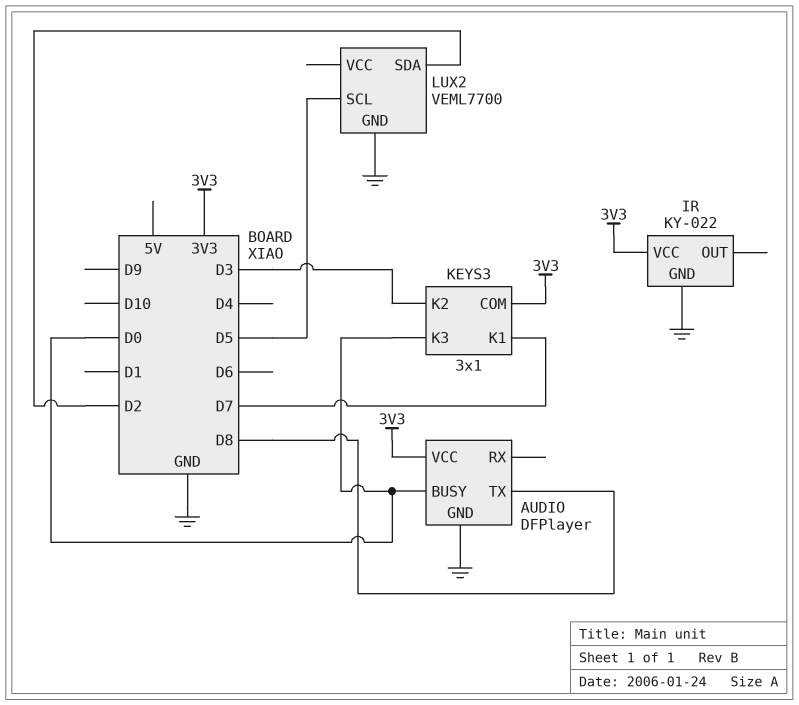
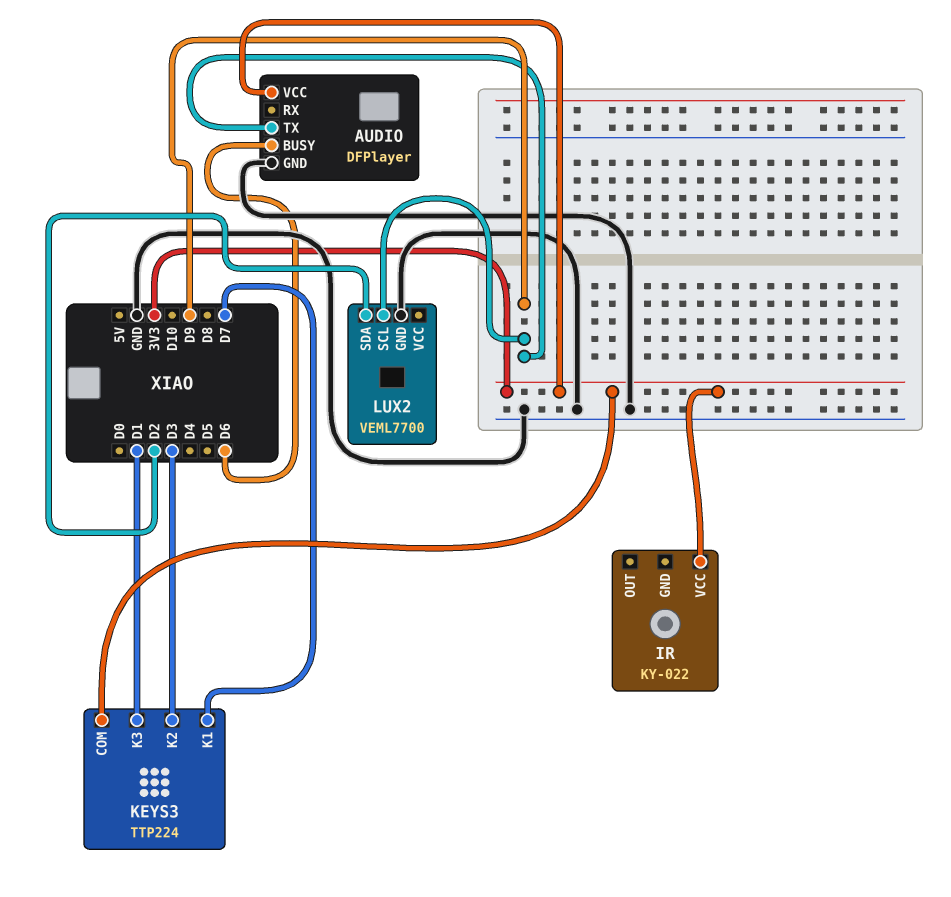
AUDIO pin BUSY: D0 -> D6
AUDIO pin TX: D8 -> D9
IR pin GND: GND -> none
KEYS3: 3x1 -> TTP224
KEYS3 pin K3: D0 -> D1
LUX2 pin SCL: D5 -> D9

